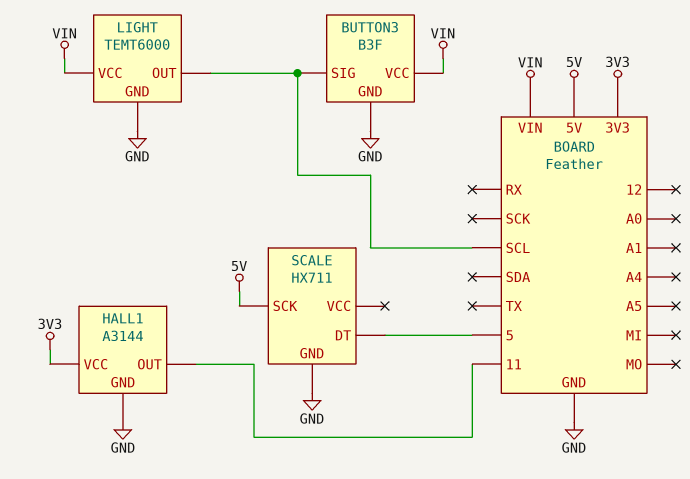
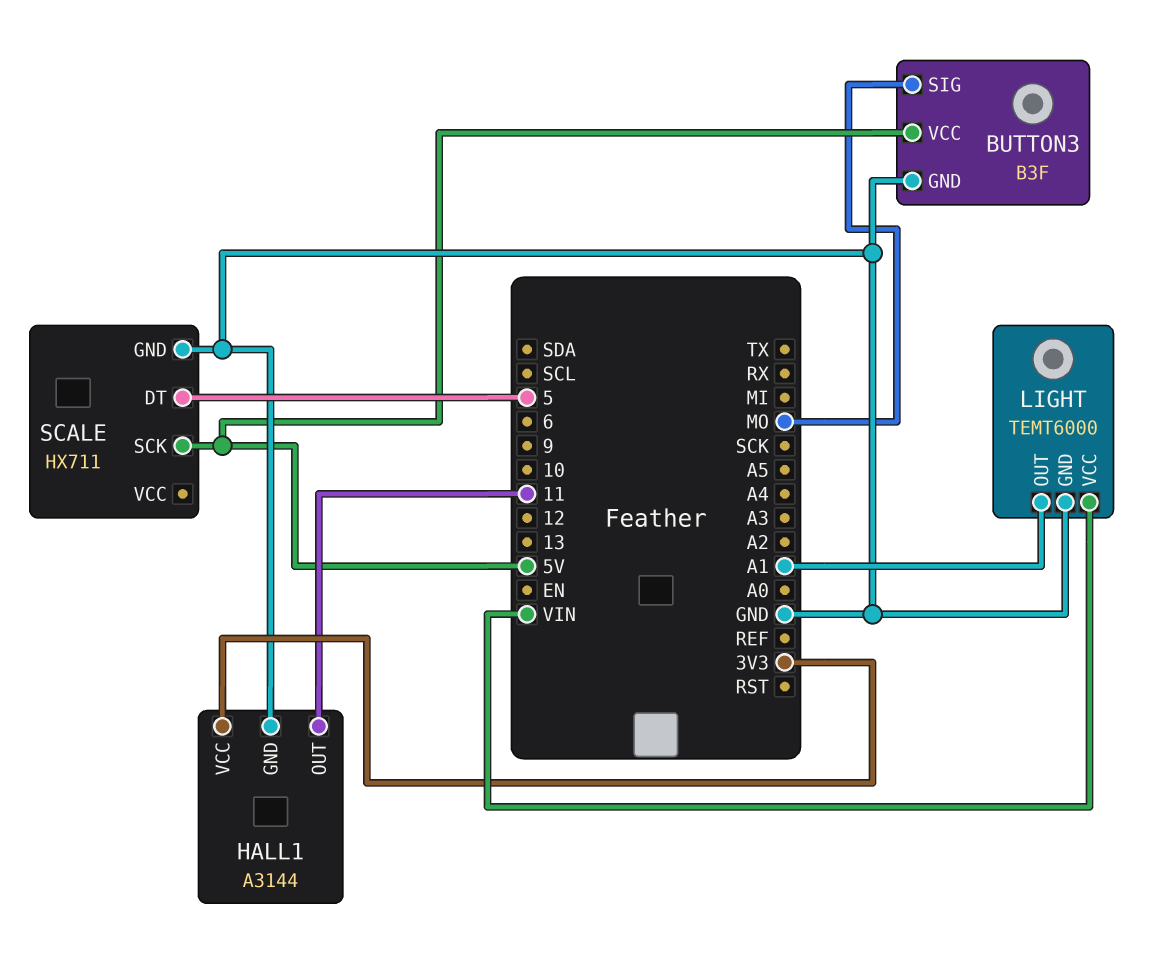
BUTTON3 pin SIG: SCL -> MO
BUTTON3 pin VCC: VIN -> 5V
LIGHT pin OUT: SCL -> A1

